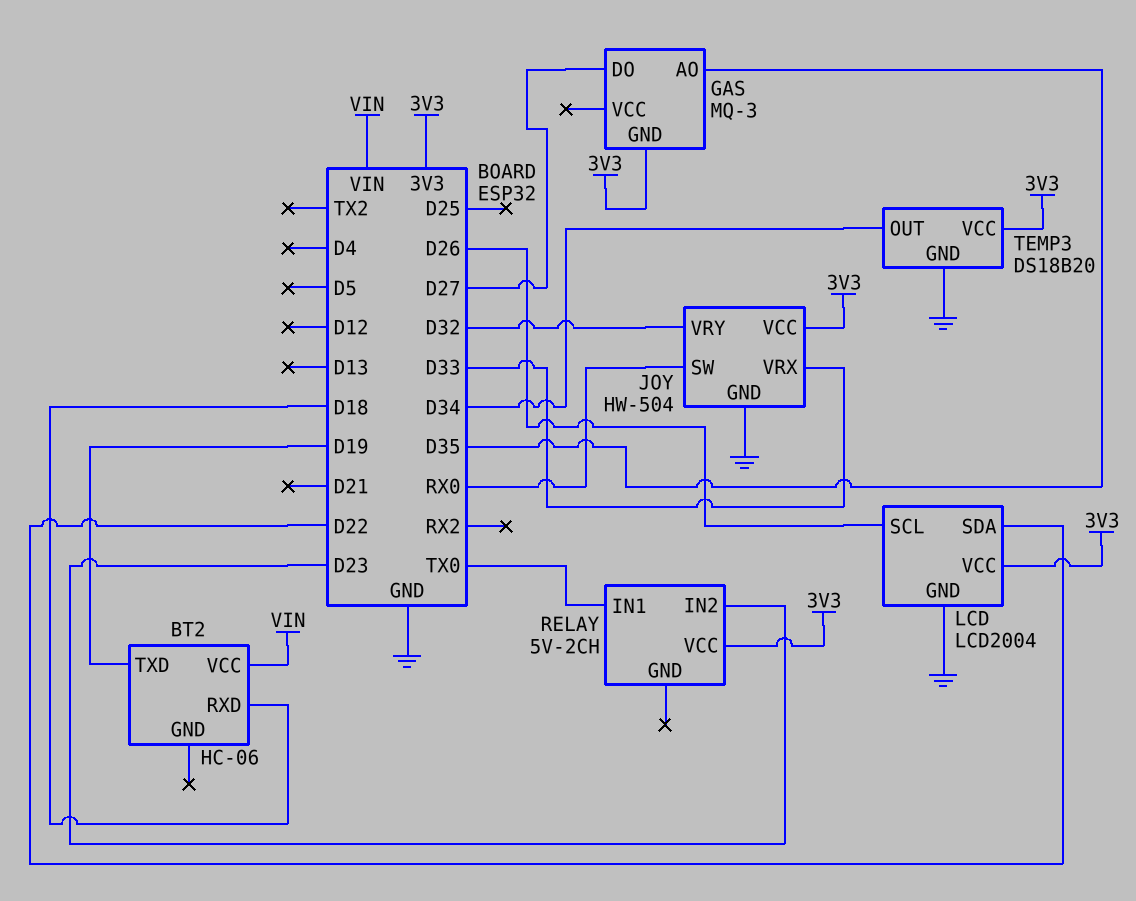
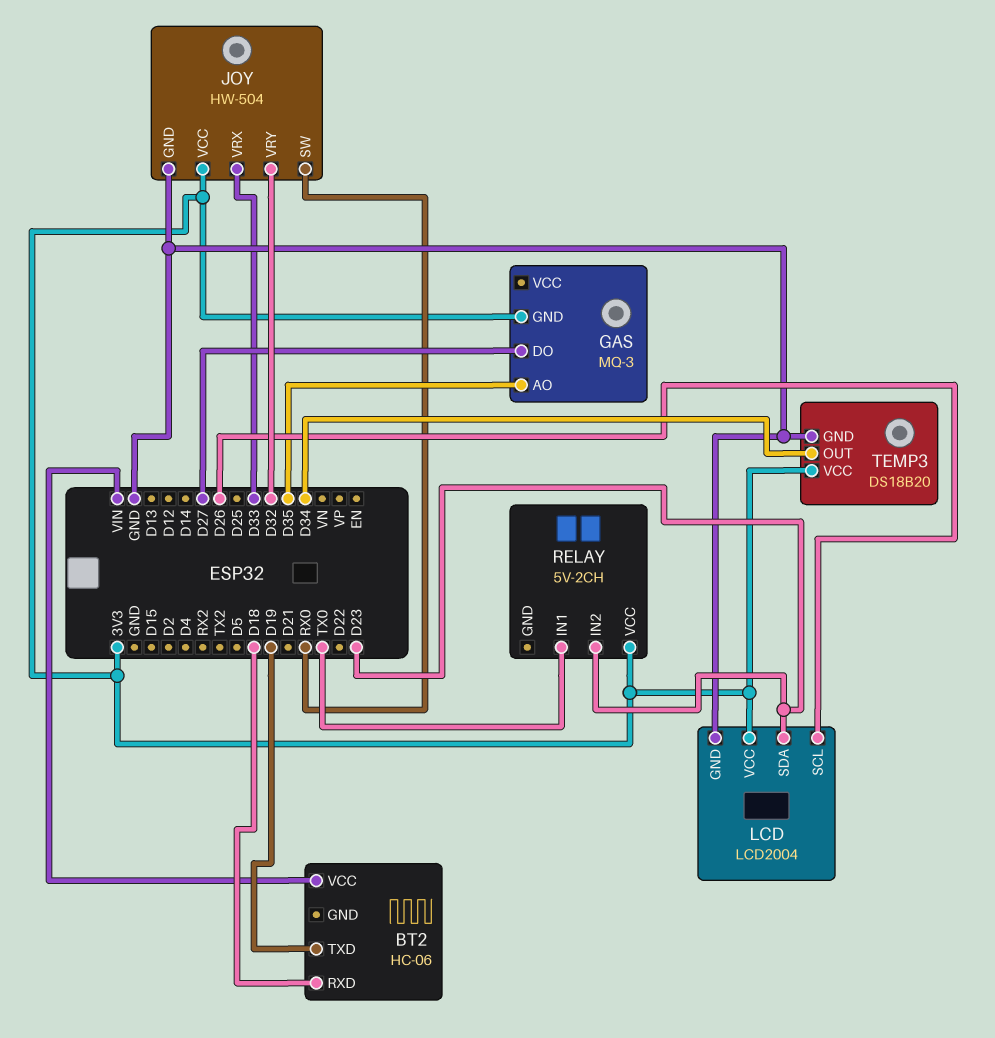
LCD pin SDA: D22 -> D23

